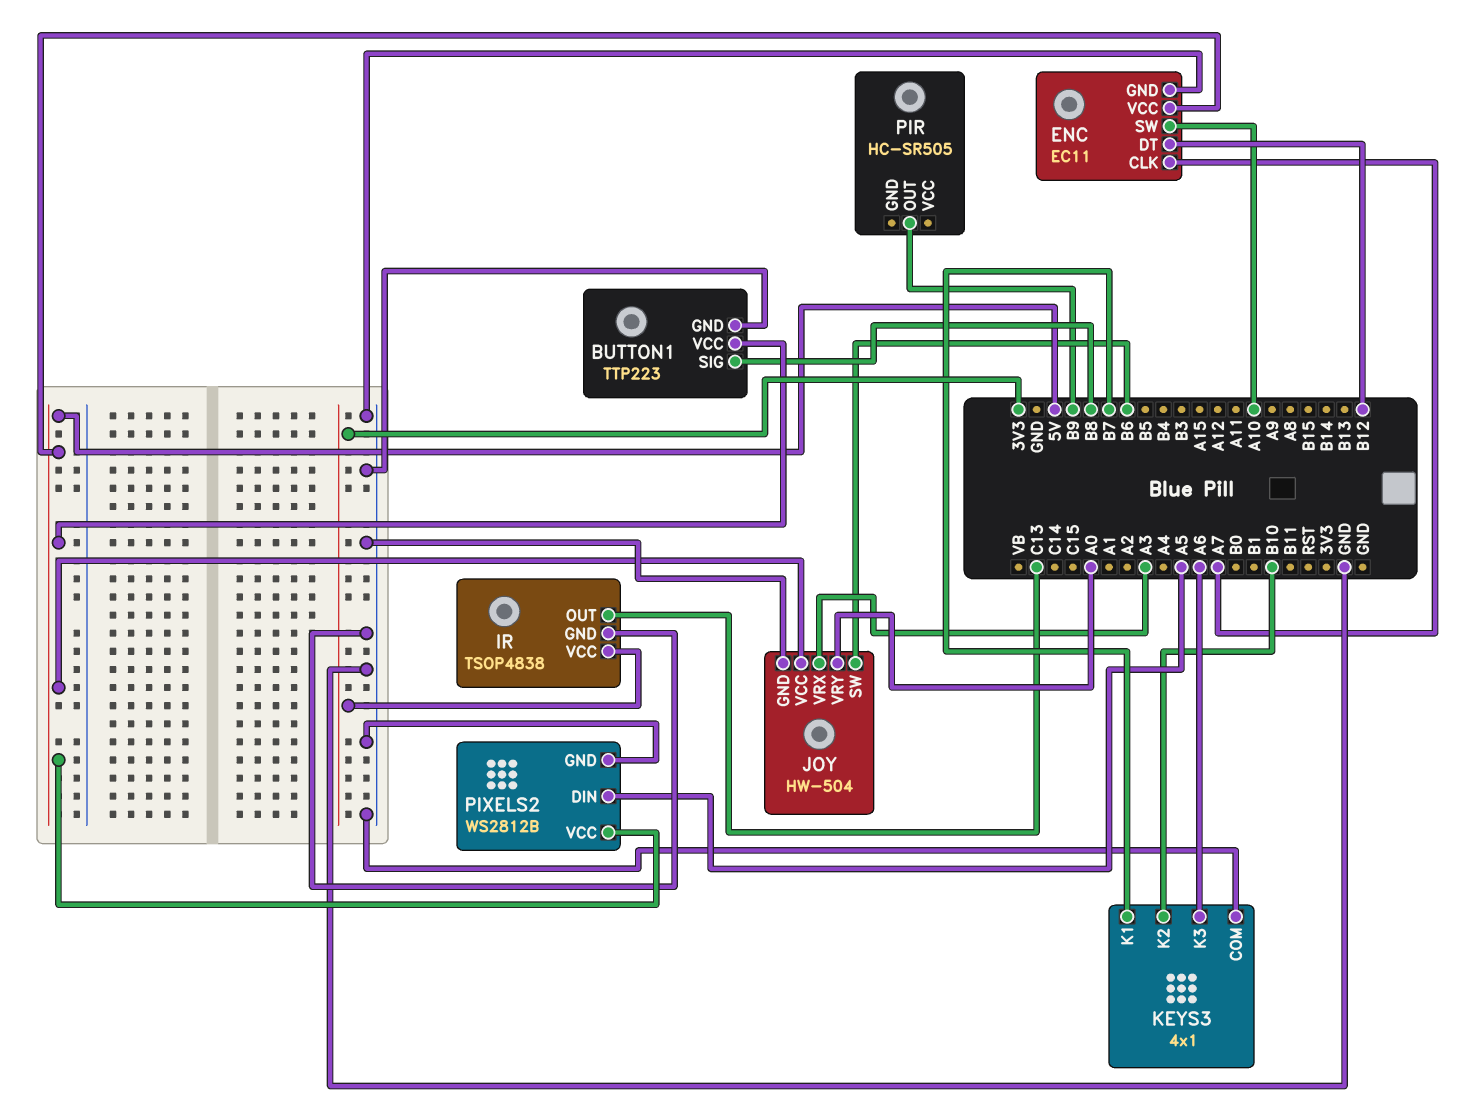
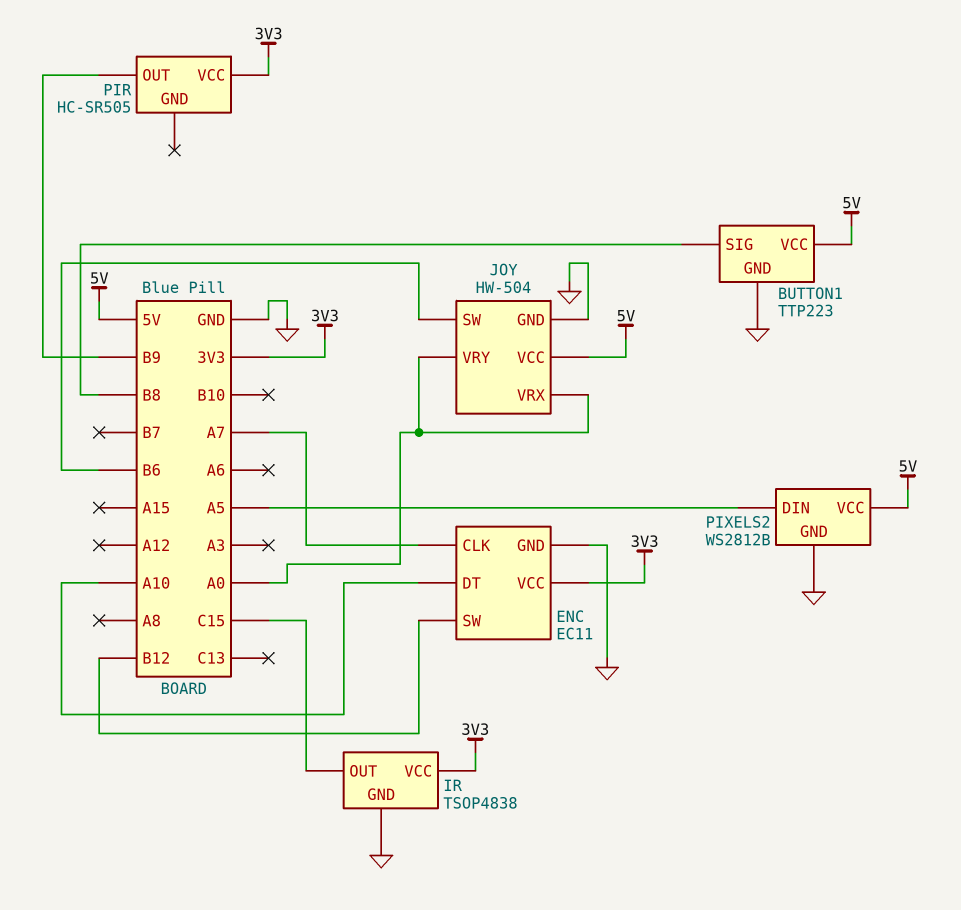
ENC pin DT: B12 -> A10
ENC pin SW: A10 -> B12
ENC pin VCC: 5V -> 3V3
IR pin OUT: C13 -> C15
JOY pin VRX: A3 -> A0
KEYS3: 4x1 -> none
KEYS3 pin COM: GND -> none
KEYS3 pin K1: B7 -> none
KEYS3 pin K2: B10 -> none
KEYS3 pin K3: A6 -> none
PIR pin VCC: none -> 3V3

